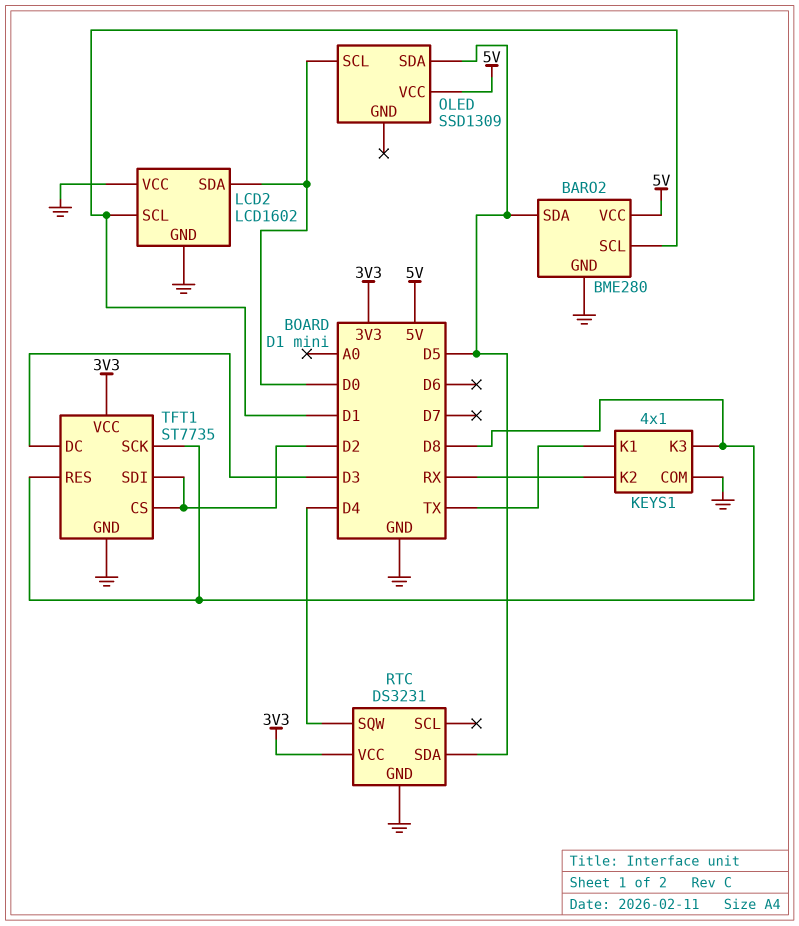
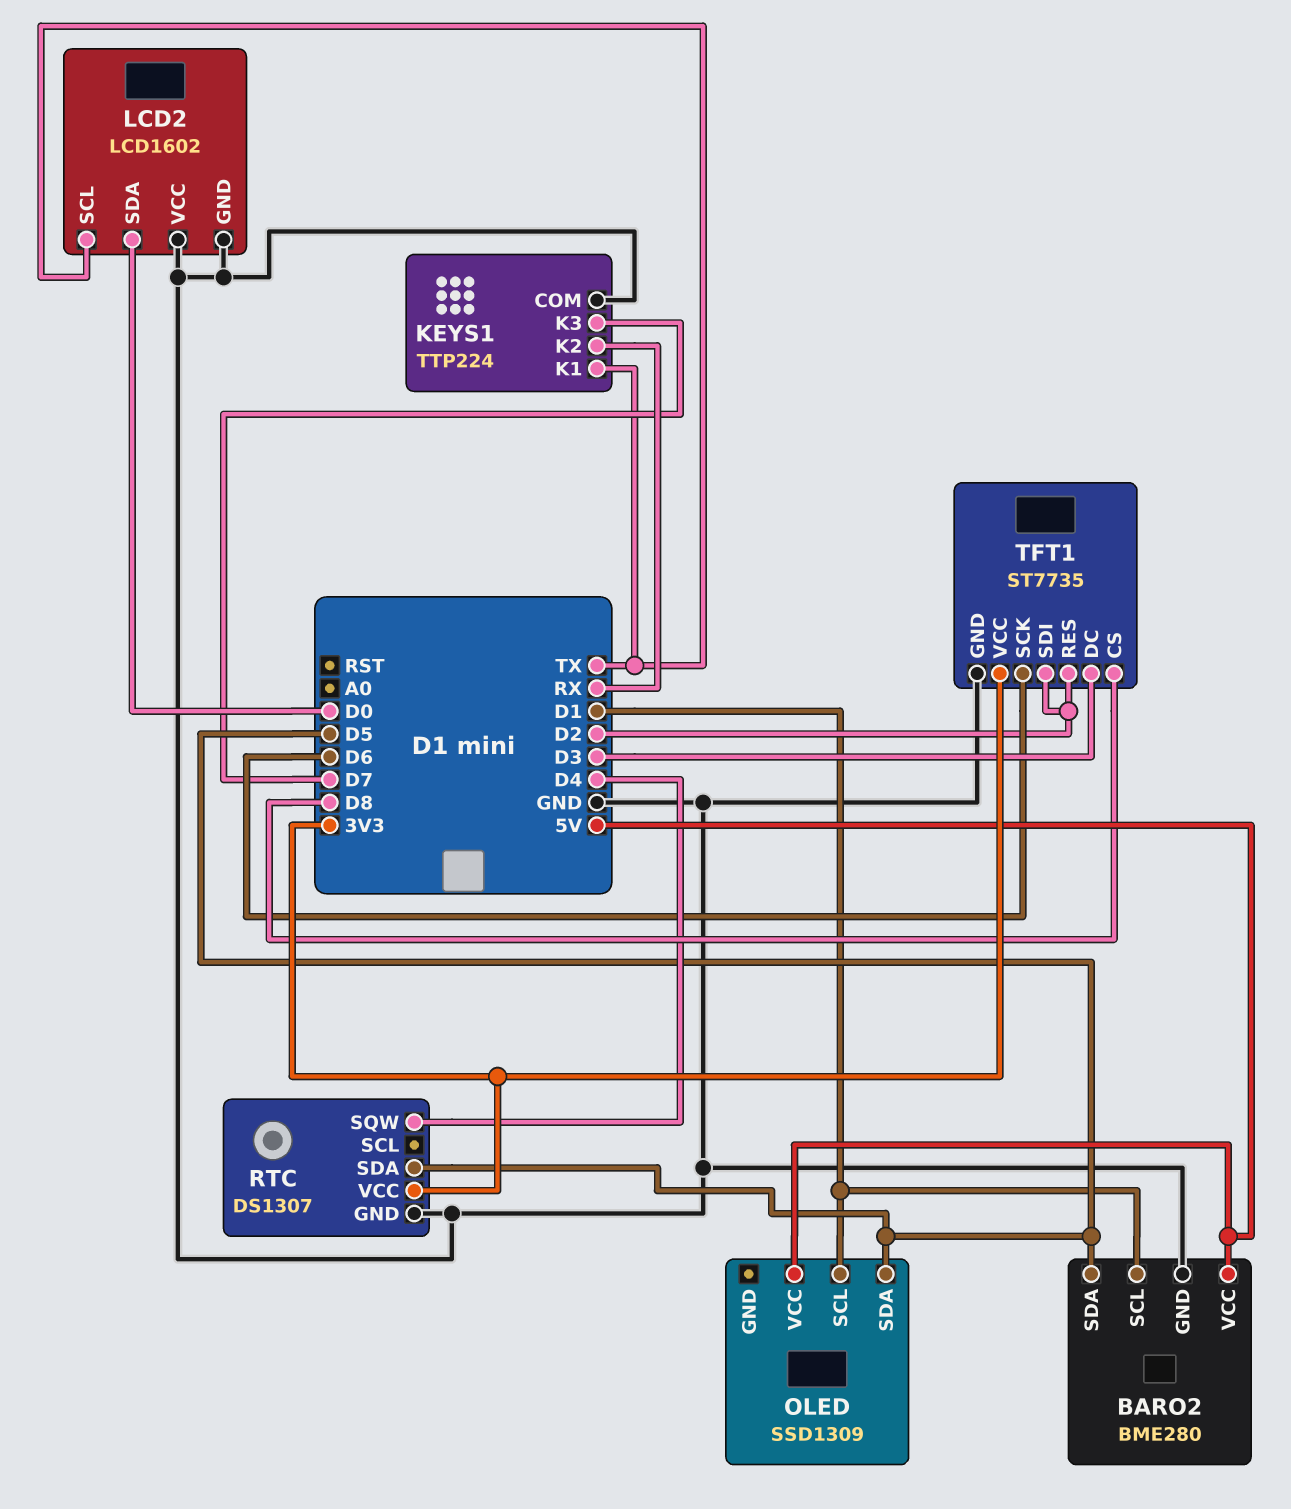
KEYS1: 4x1 -> TTP224
KEYS1 pin K3: D8 -> D7
LCD2 pin SCL: D1 -> TX
OLED pin SCL: D0 -> D1
RTC: DS3231 -> DS1307
TFT1 pin CS: D2 -> D8
TFT1 pin RES: D8 -> D2
TFT1 pin SCK: D8 -> D6

